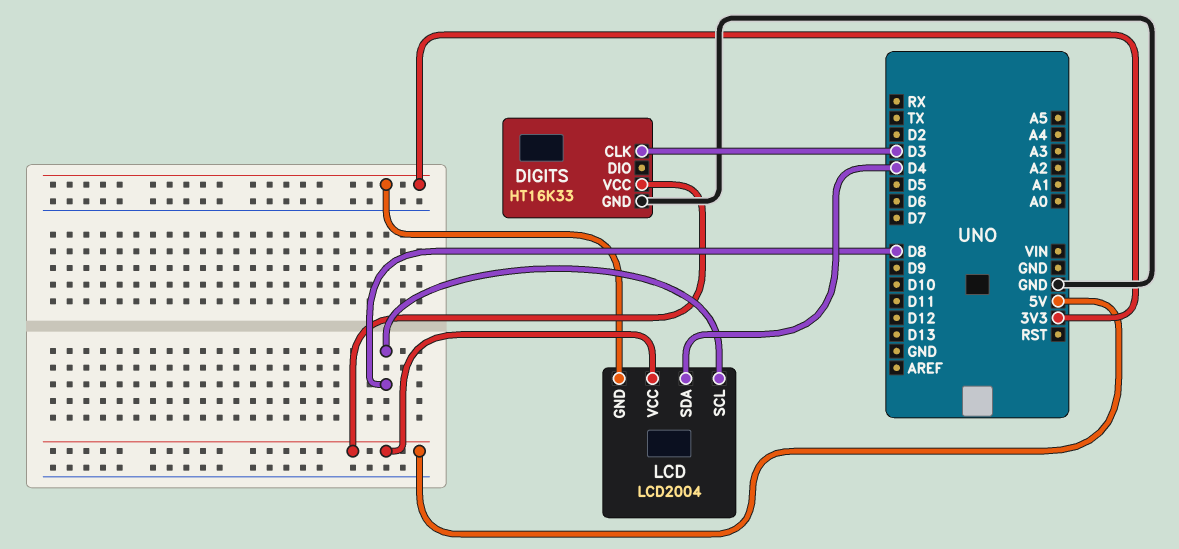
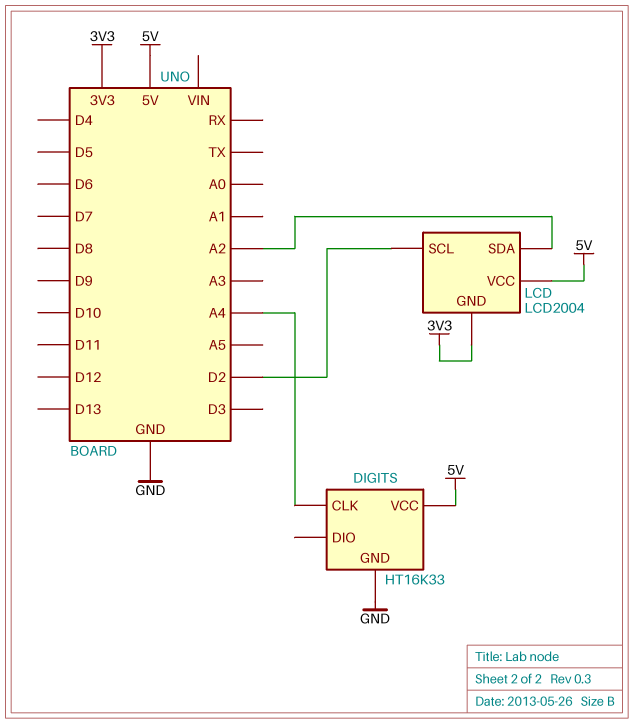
DIGITS pin CLK: D3 -> A4
LCD pin SCL: D8 -> D2
LCD pin SDA: D4 -> A2

